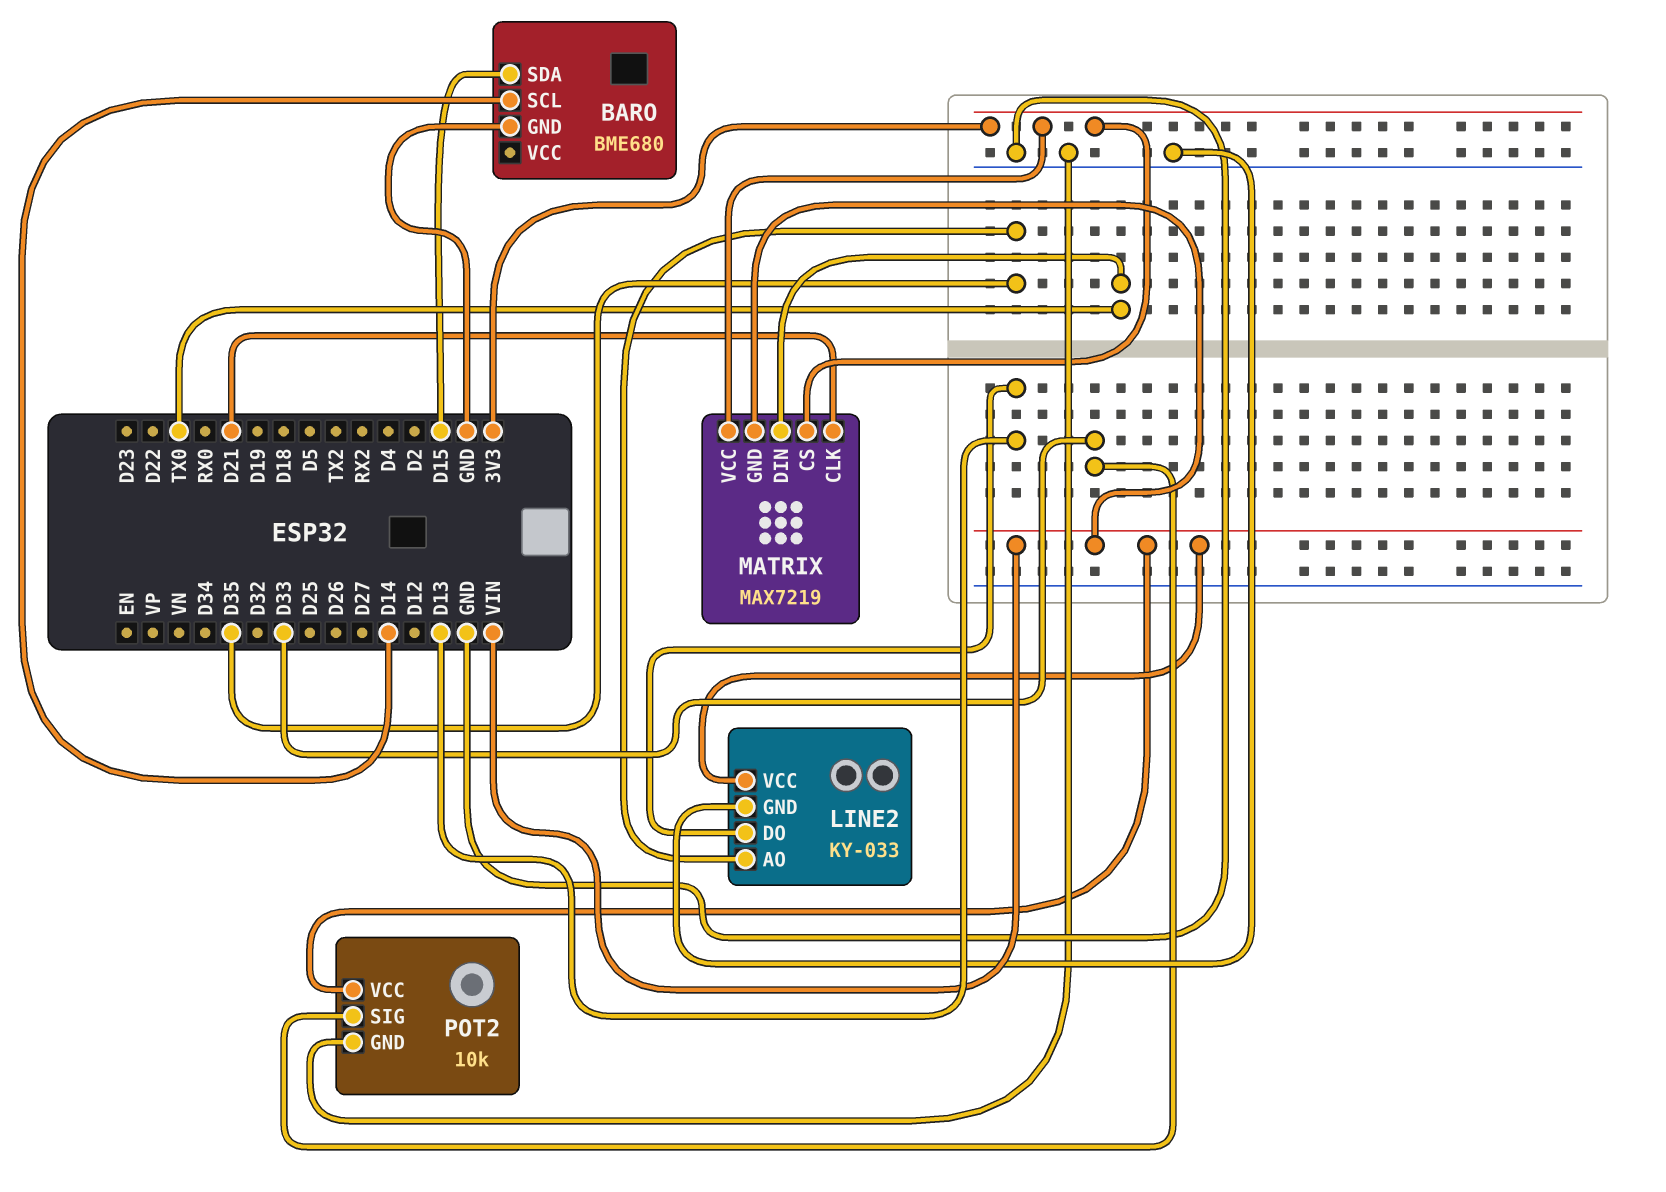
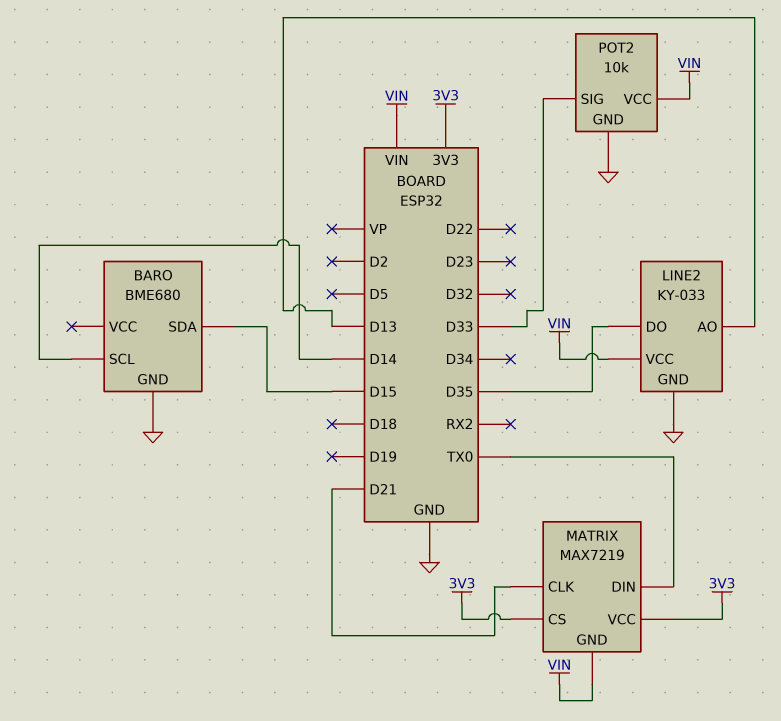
LINE2 pin AO: D35 -> D13
LINE2 pin DO: D13 -> D35

